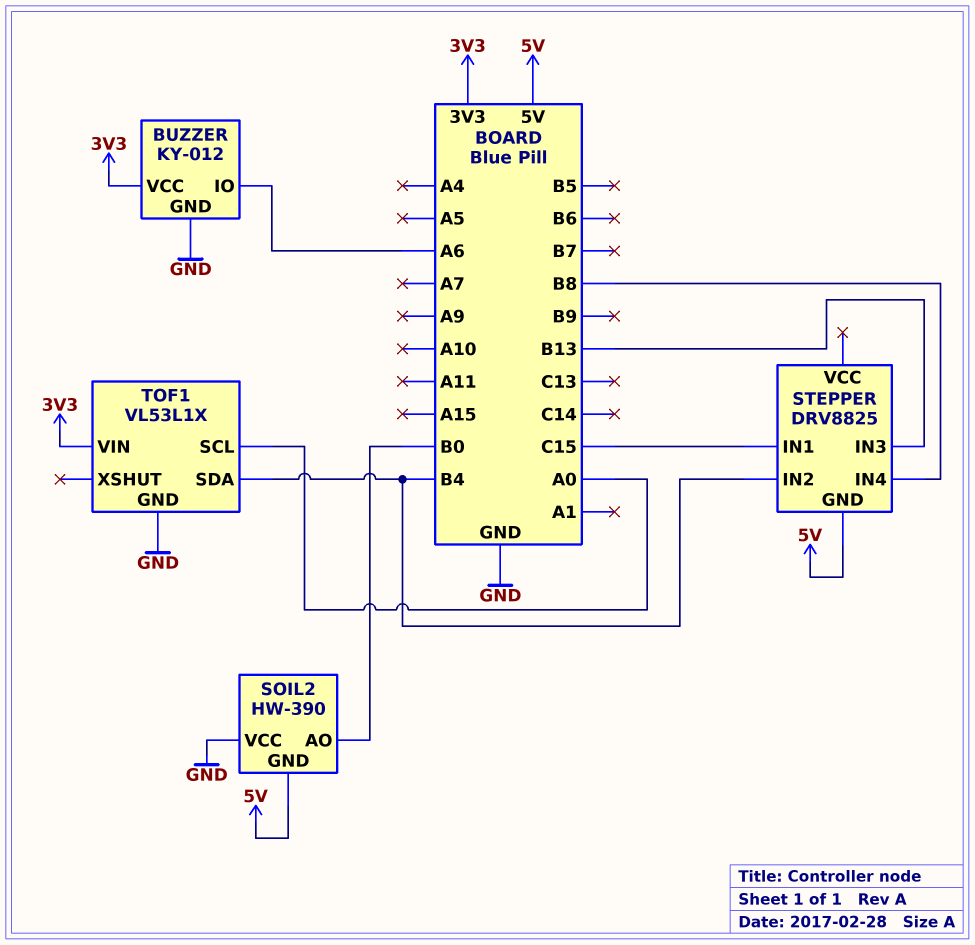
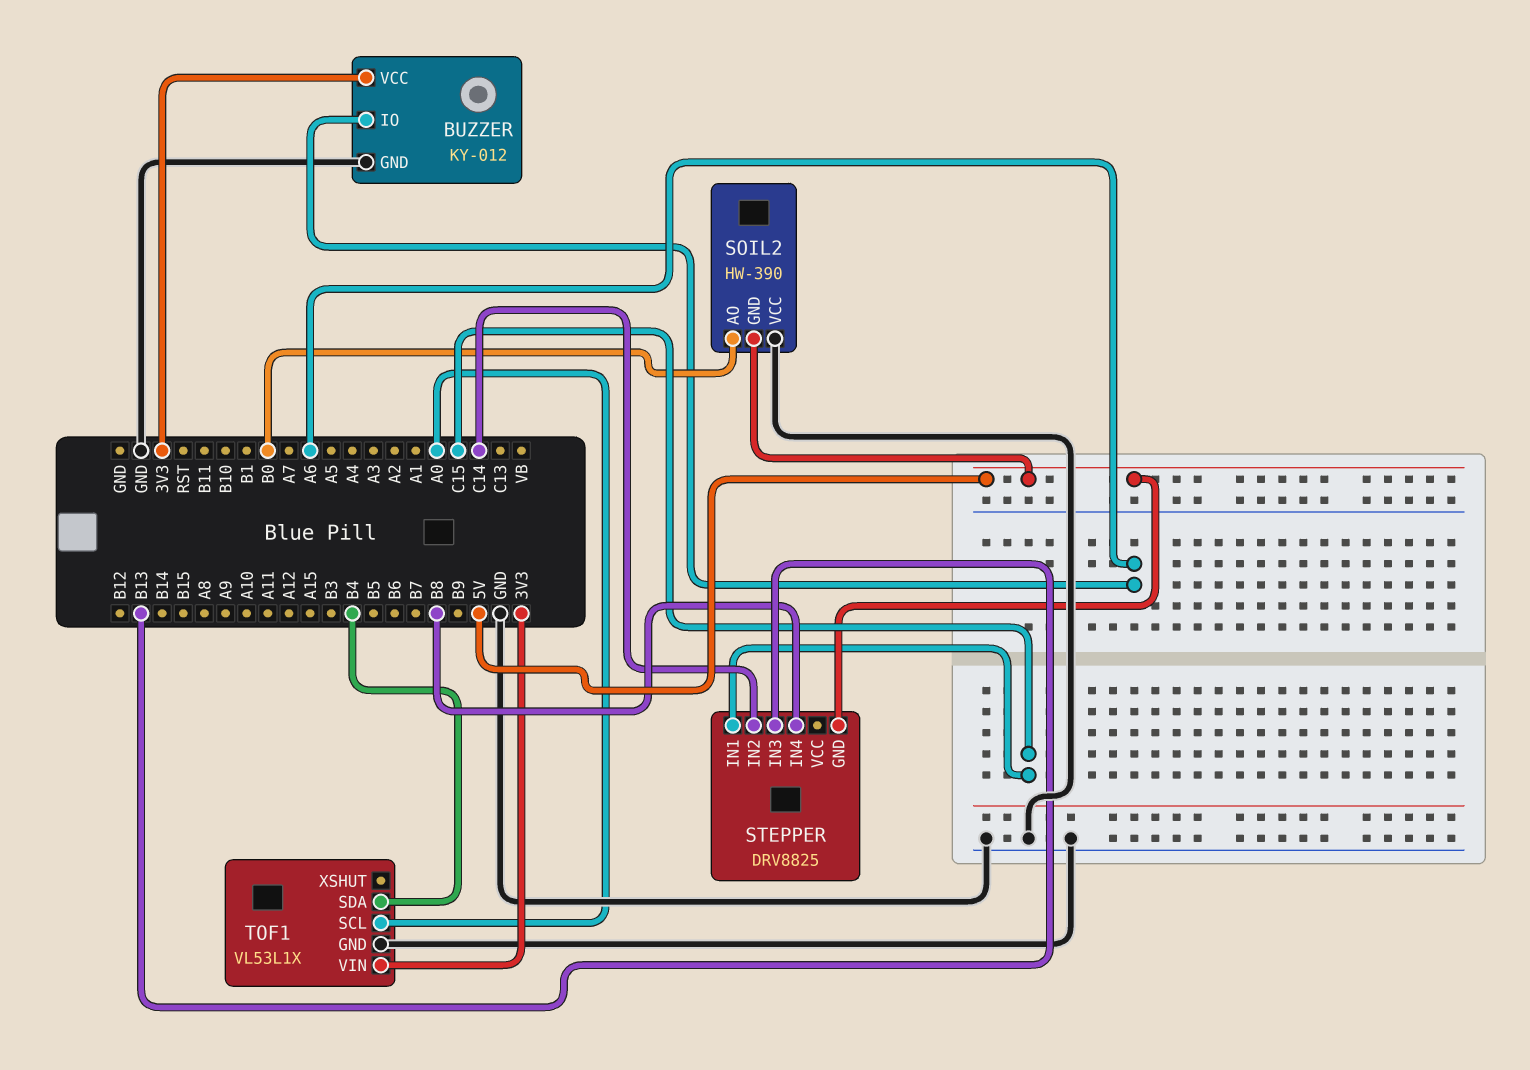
STEPPER pin IN2: B4 -> C14

